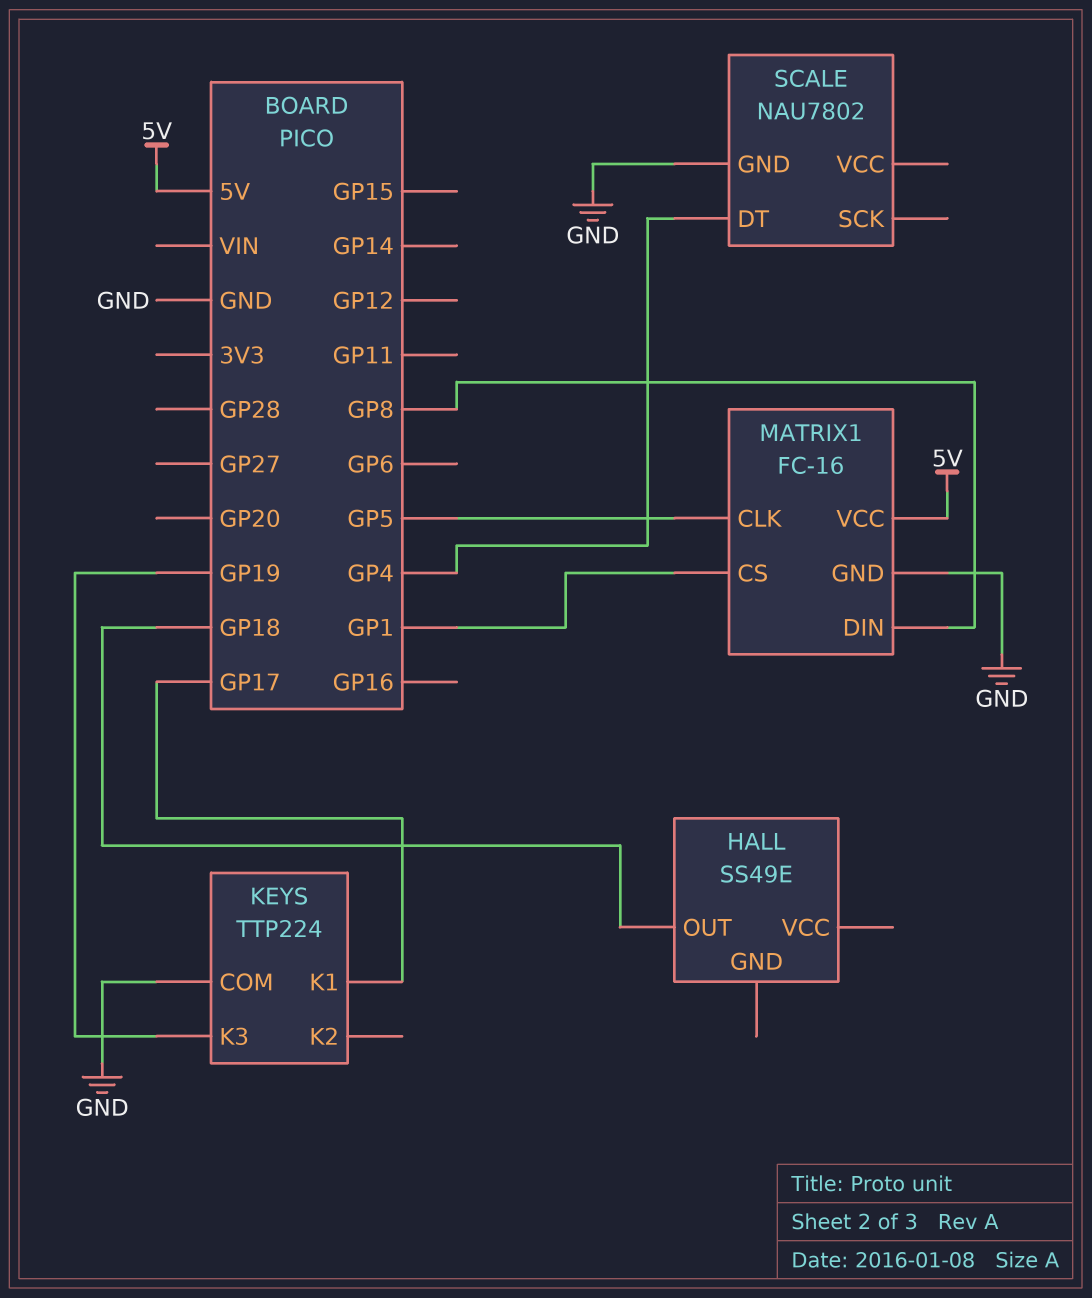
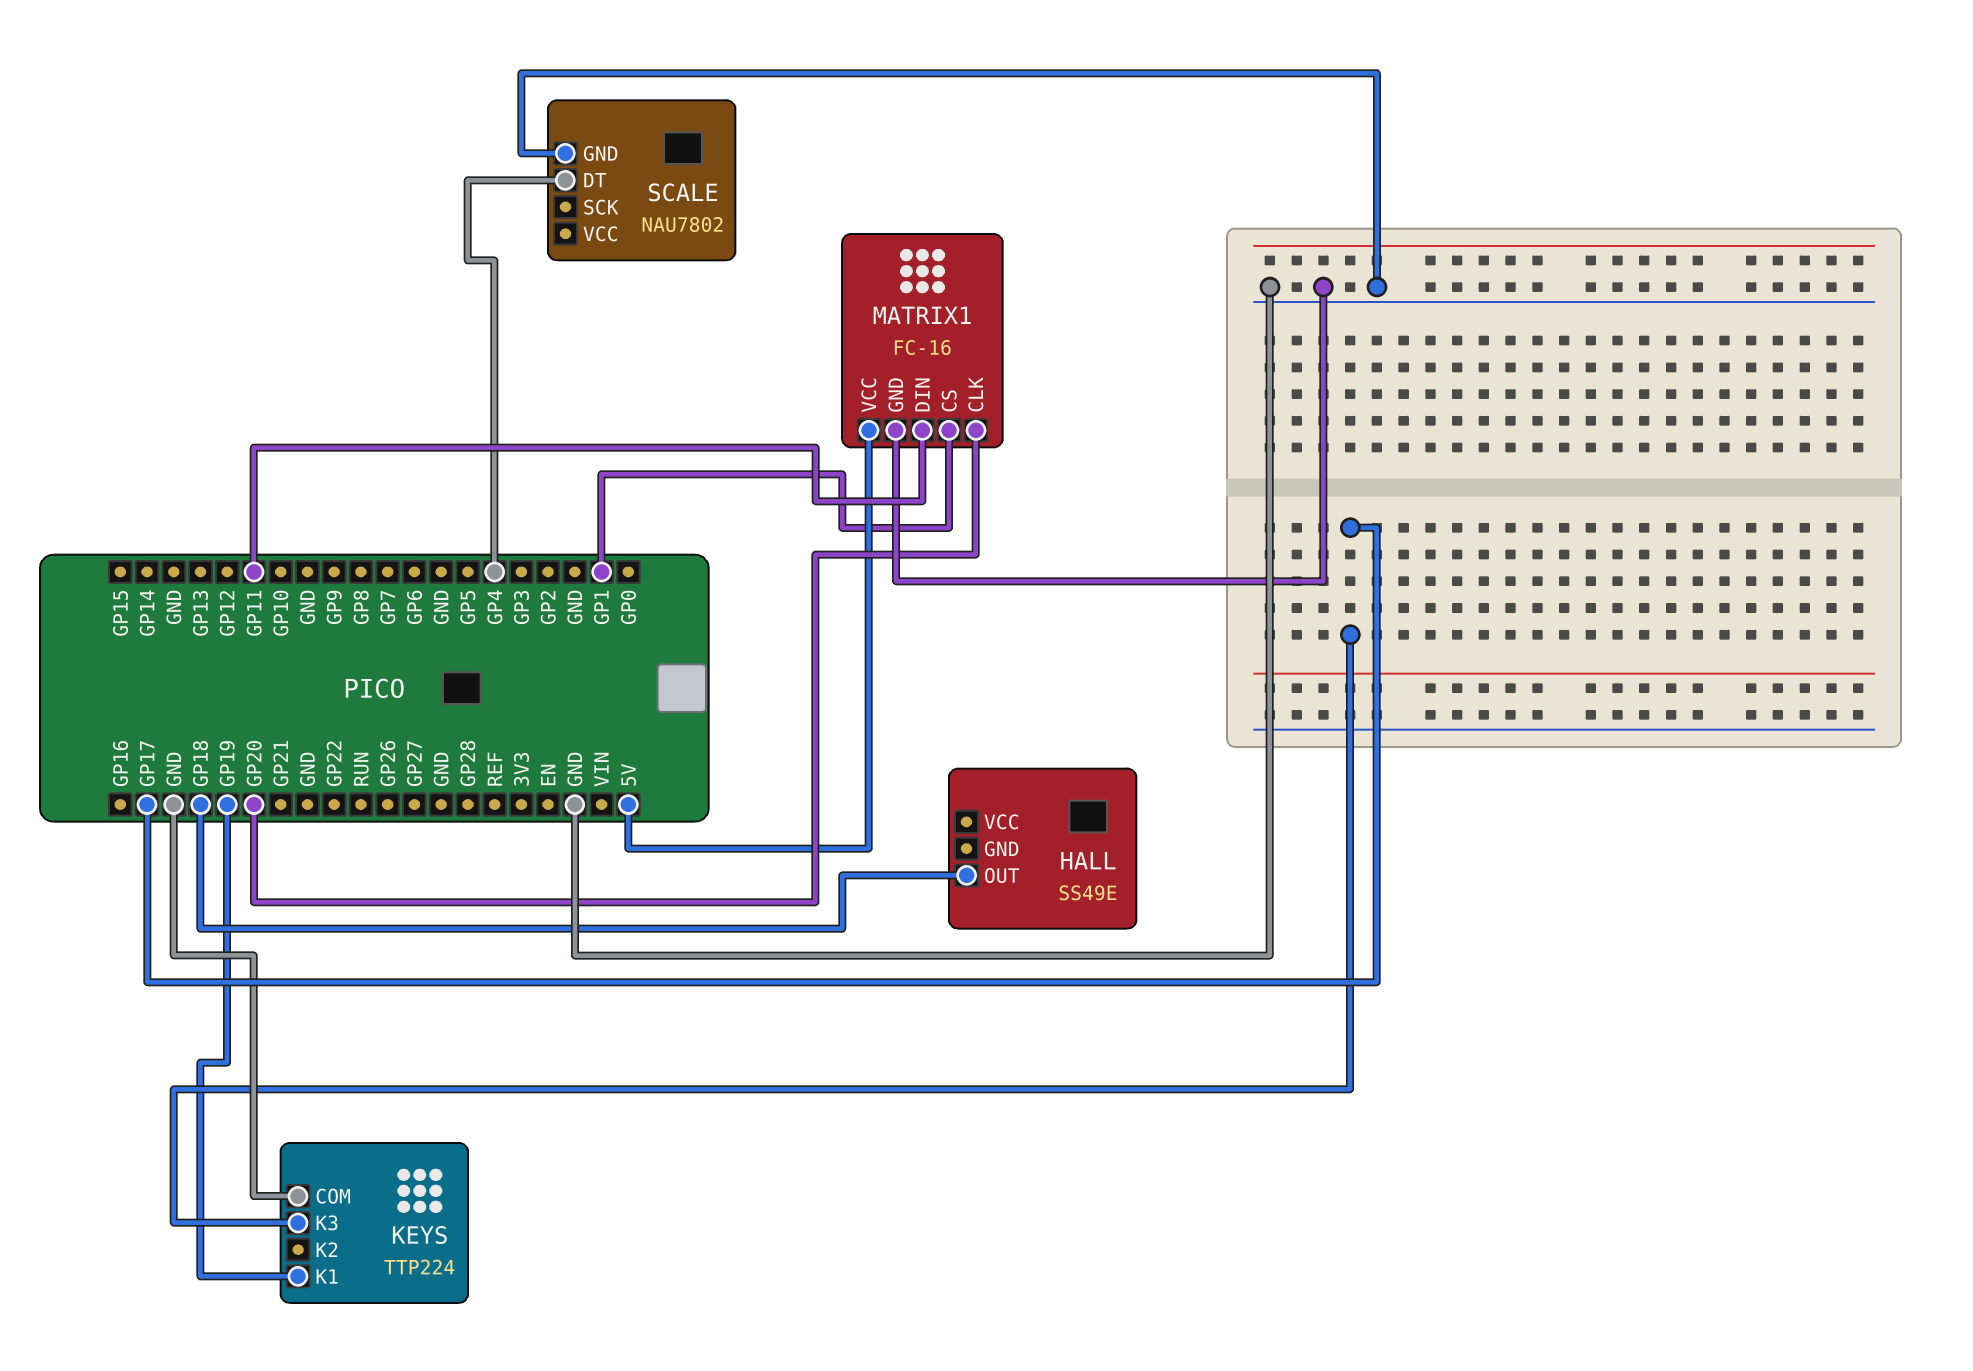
KEYS pin K1: GP17 -> GP19
KEYS pin K3: GP19 -> GP17
MATRIX1 pin CLK: GP5 -> GP20
MATRIX1 pin DIN: GP8 -> GP11

